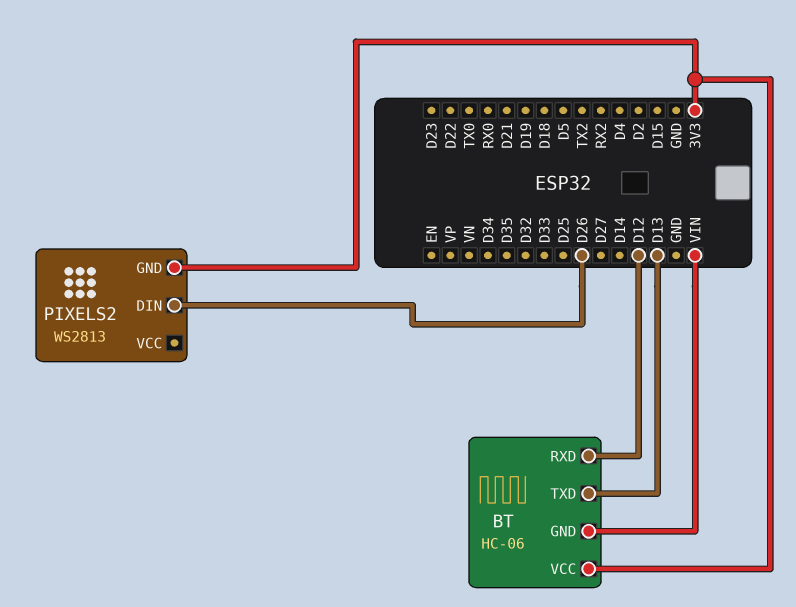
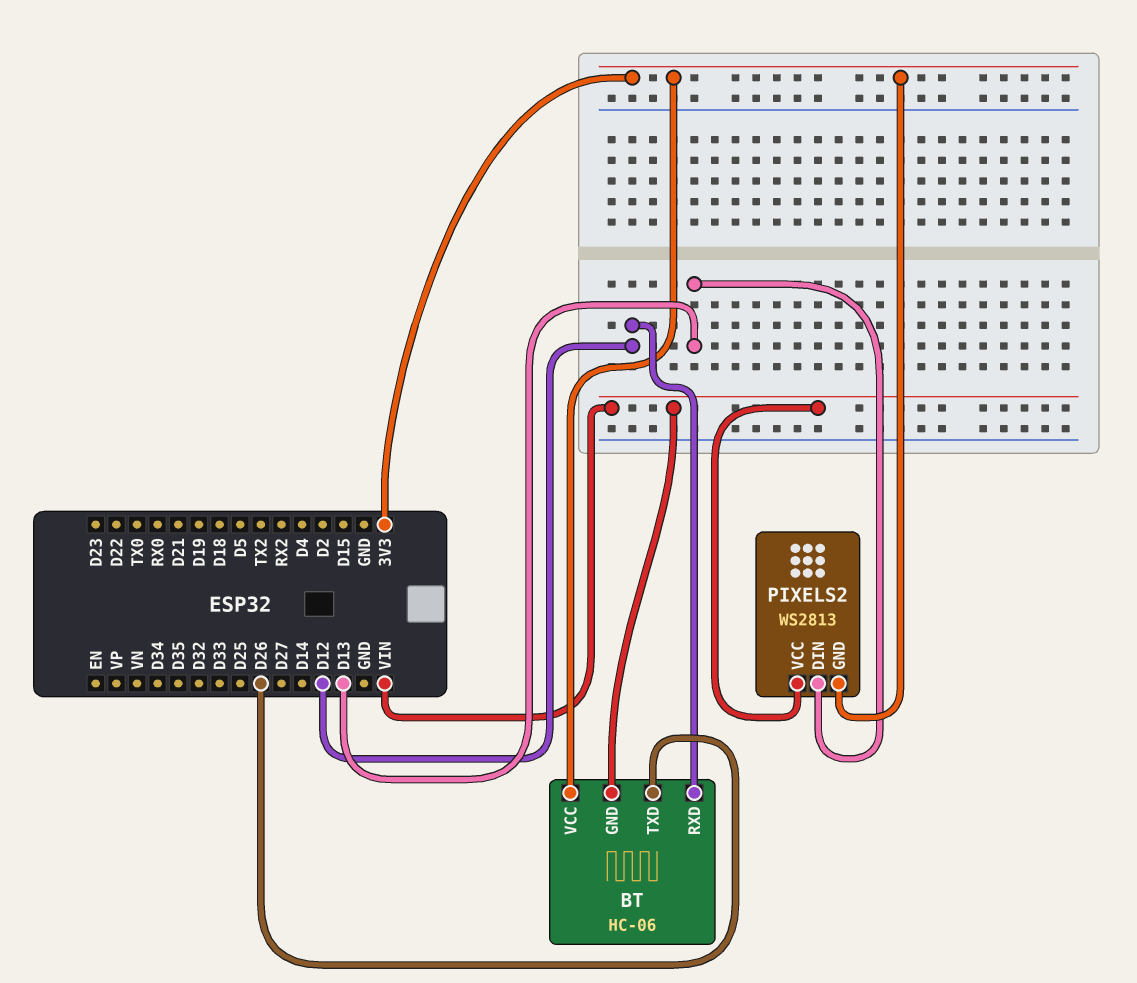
BT pin TXD: D13 -> D26
PIXELS2 pin DIN: D26 -> D13
PIXELS2 pin VCC: none -> VIN

